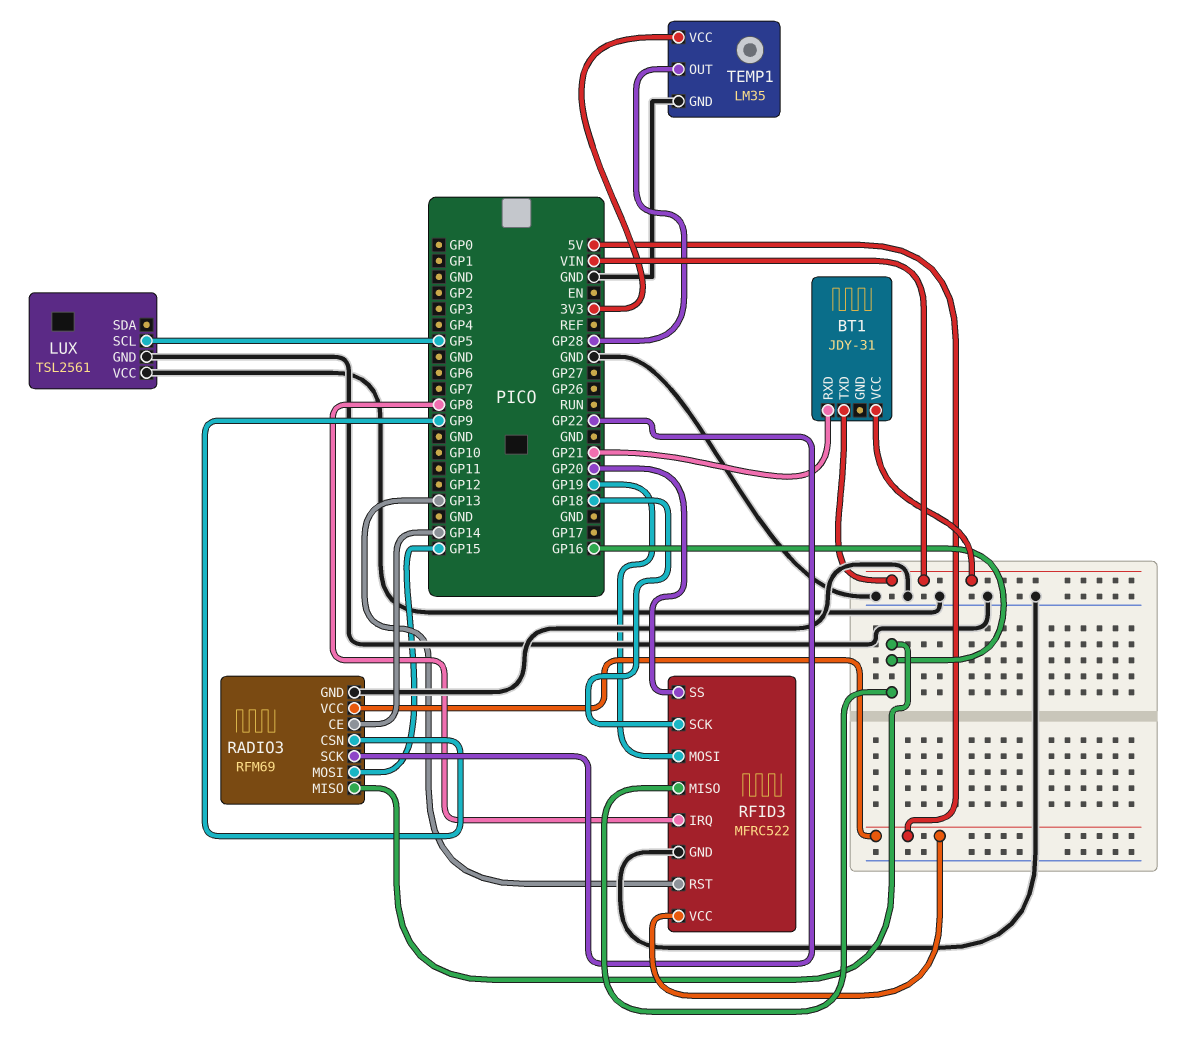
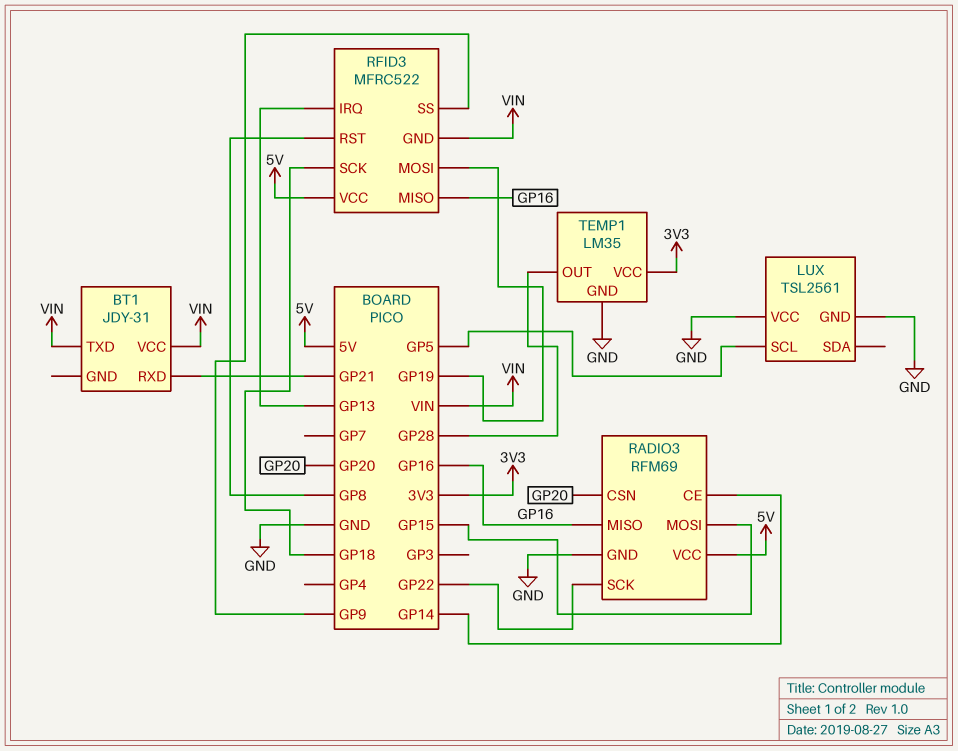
RADIO3 pin CSN: GP9 -> GP20
RFID3 pin GND: GND -> VIN
RFID3 pin IRQ: GP8 -> GP13
RFID3 pin RST: GP13 -> GP8
RFID3 pin SS: GP20 -> GP9

